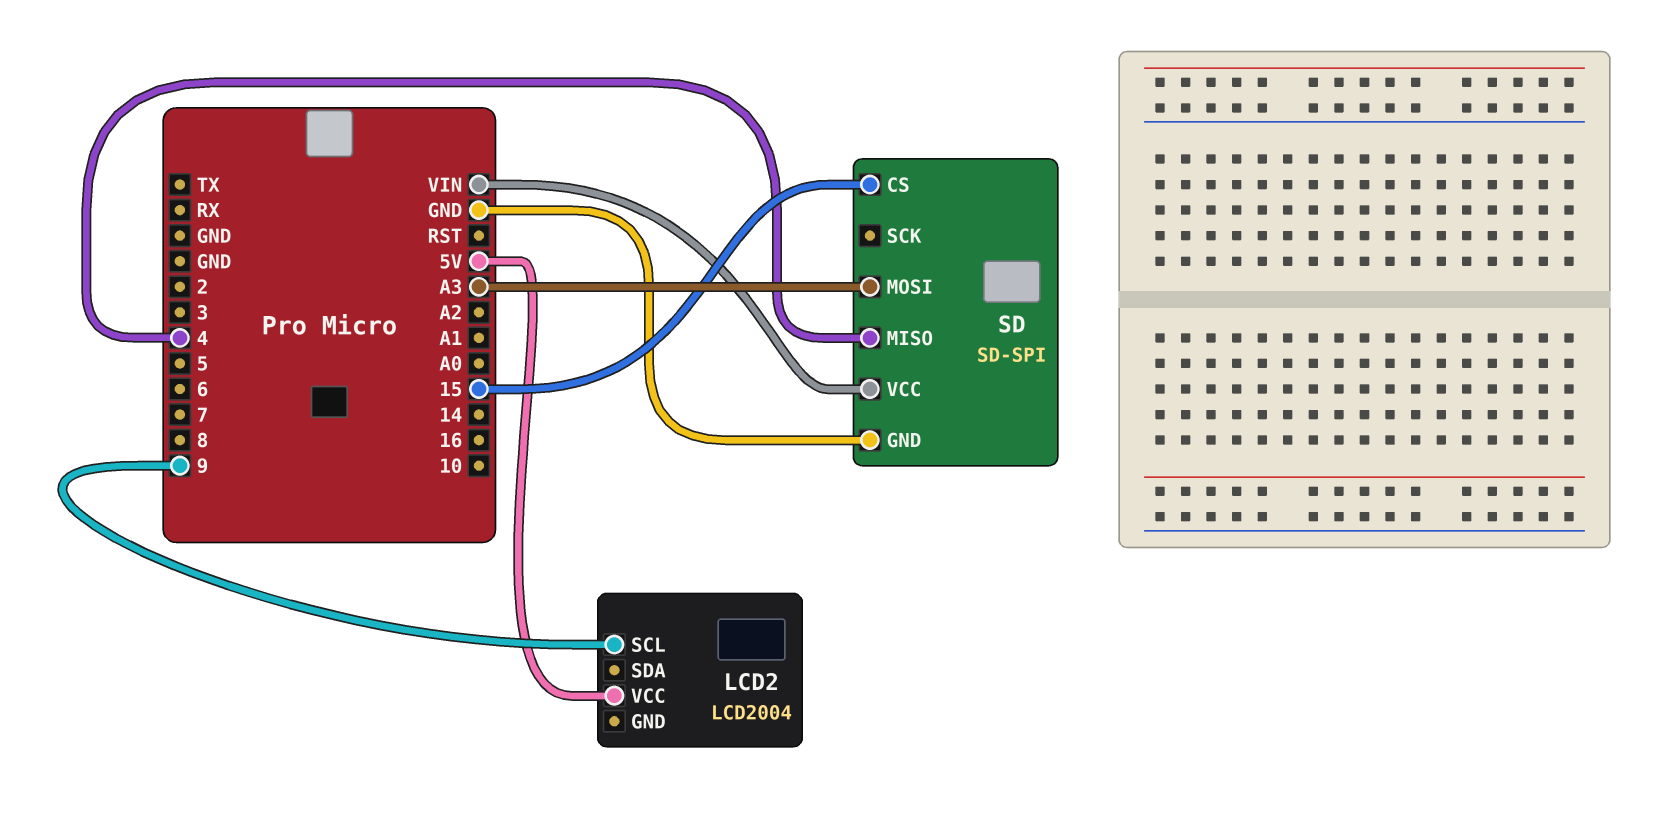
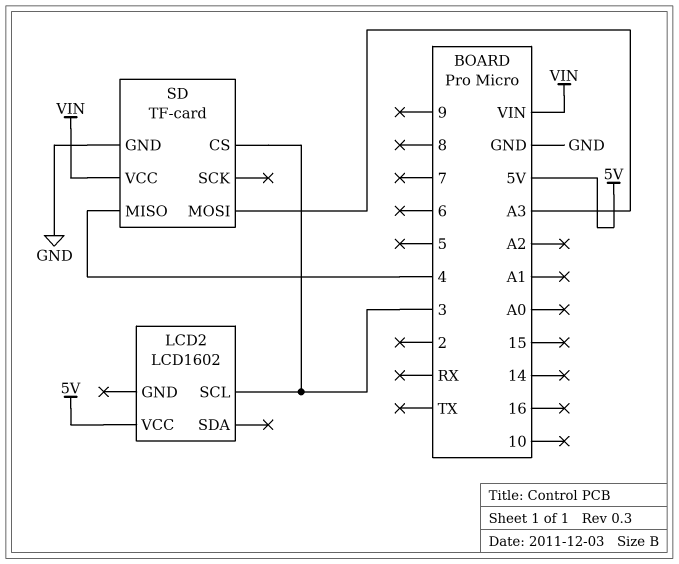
LCD2: LCD2004 -> LCD1602
LCD2 pin SCL: 9 -> 3
SD: SD-SPI -> TF-card
SD pin CS: 15 -> 3

